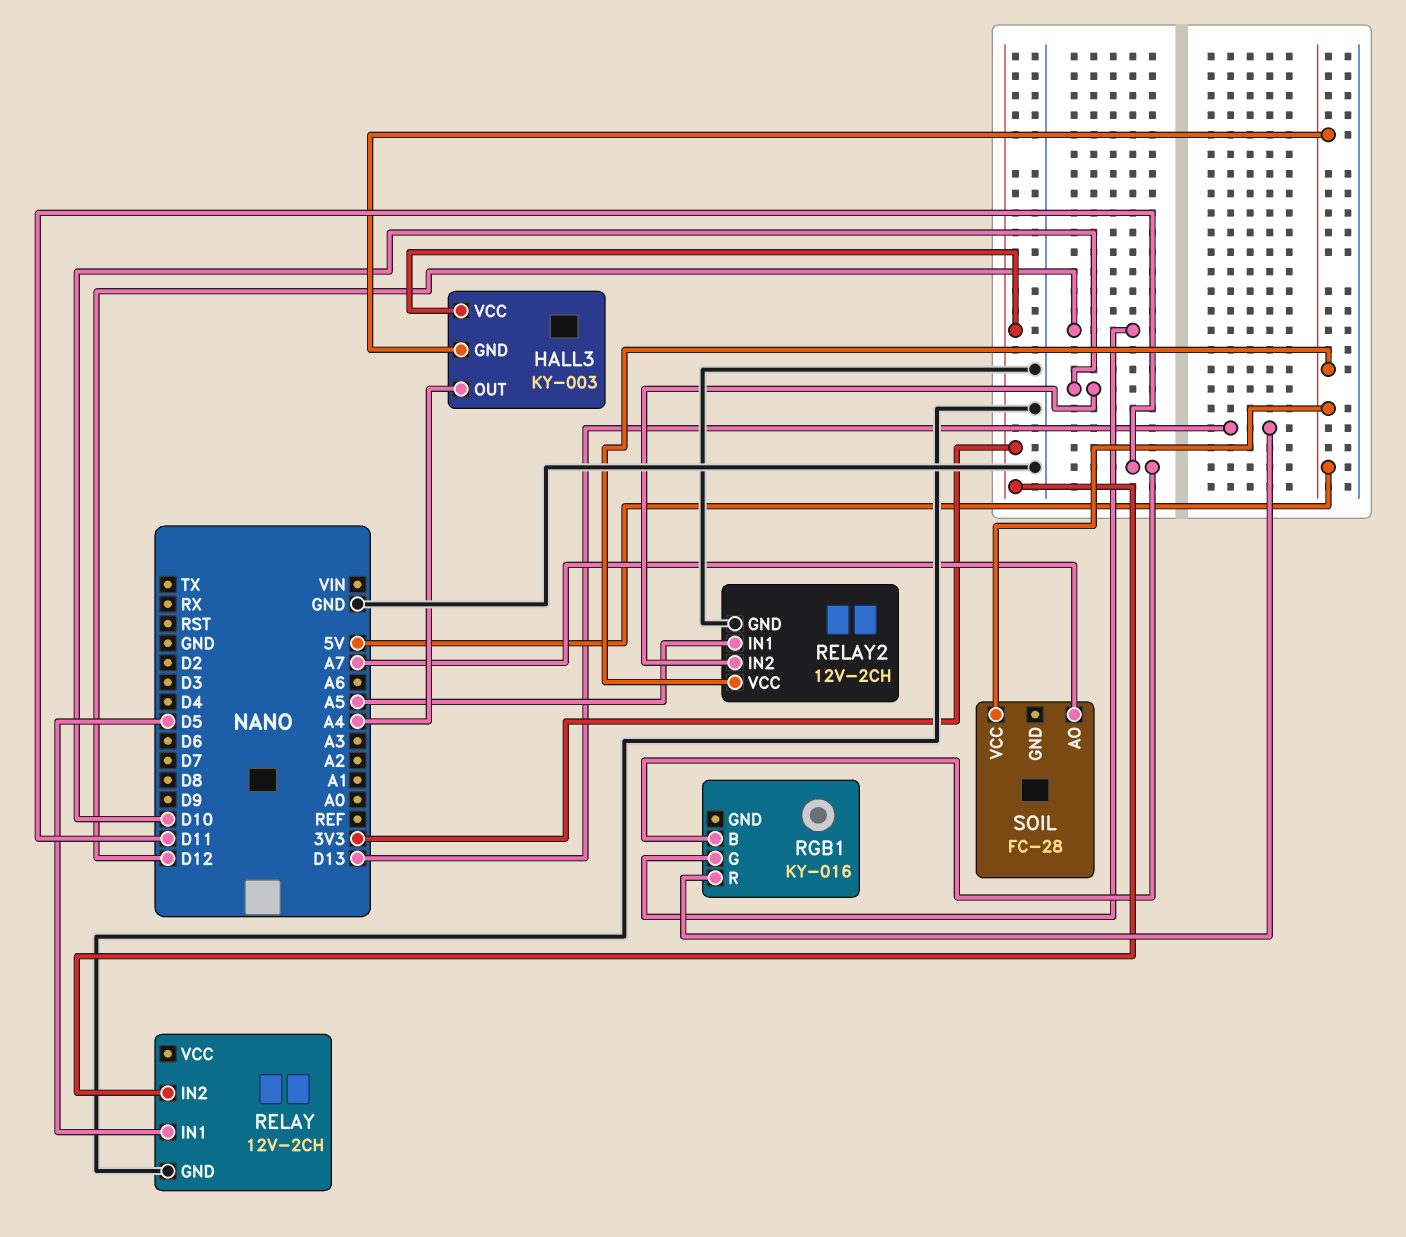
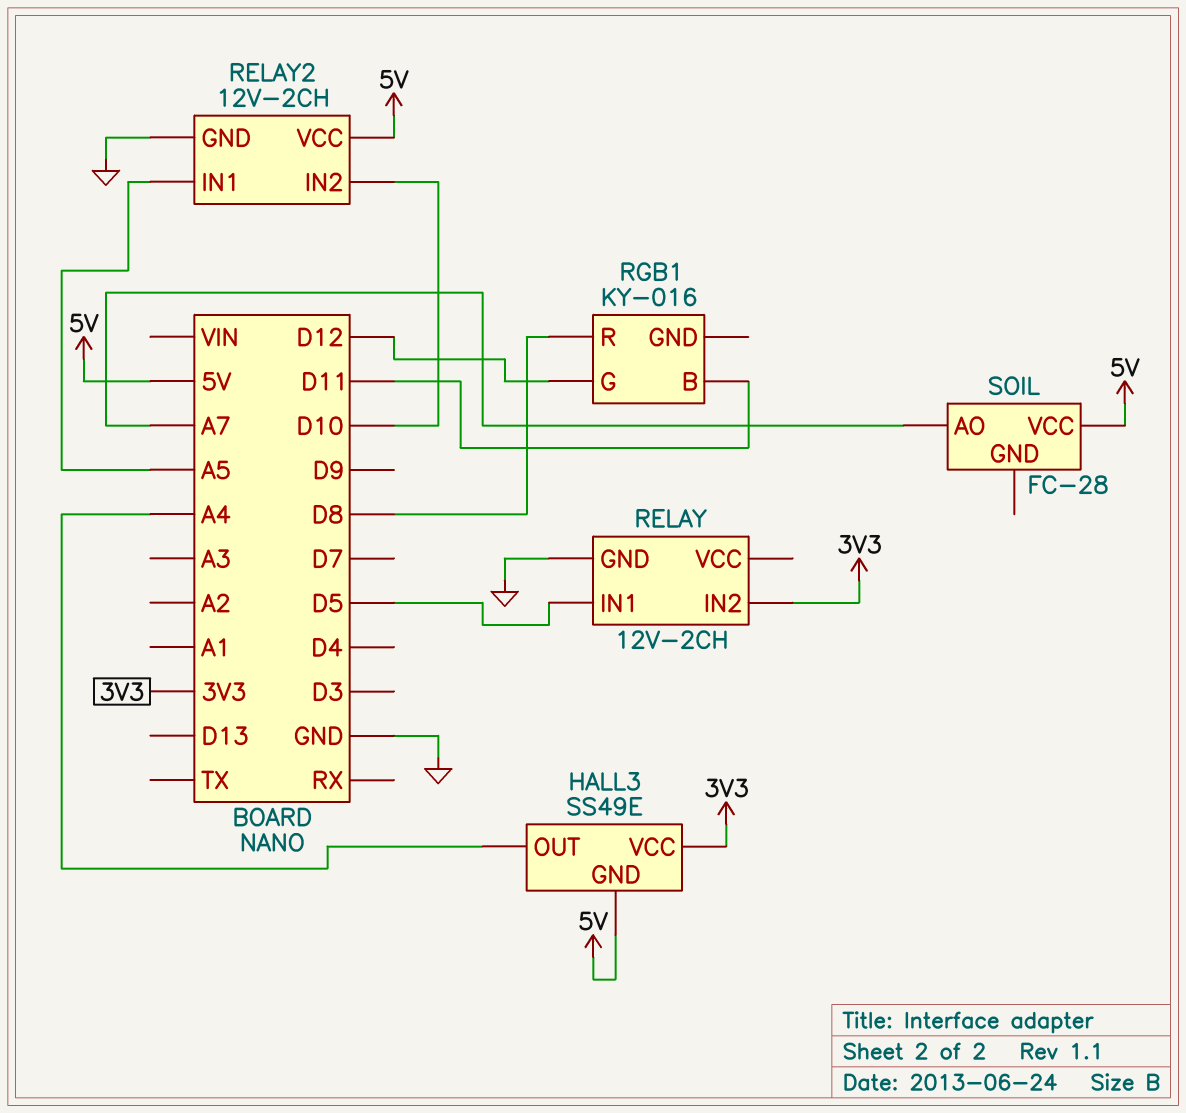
HALL3: KY-003 -> SS49E
RGB1 pin R: D13 -> D8

